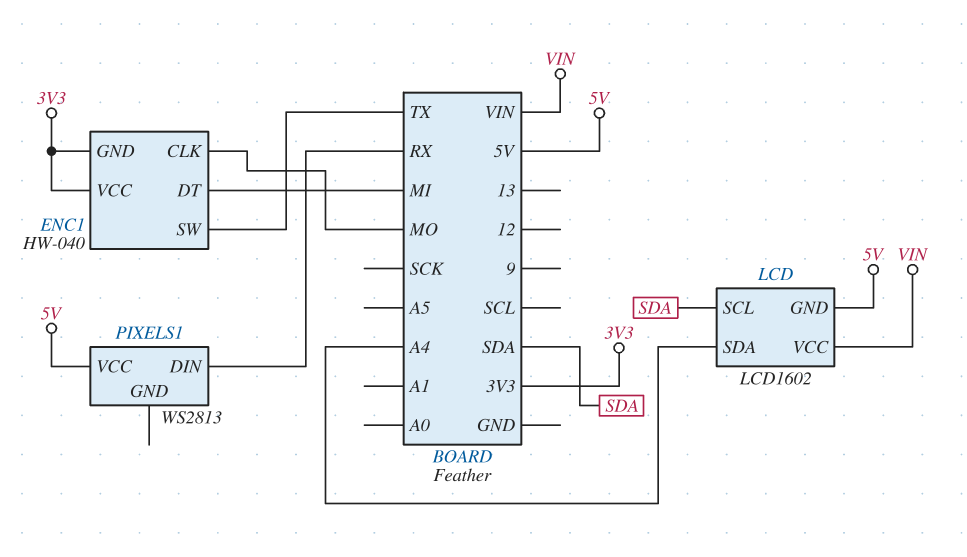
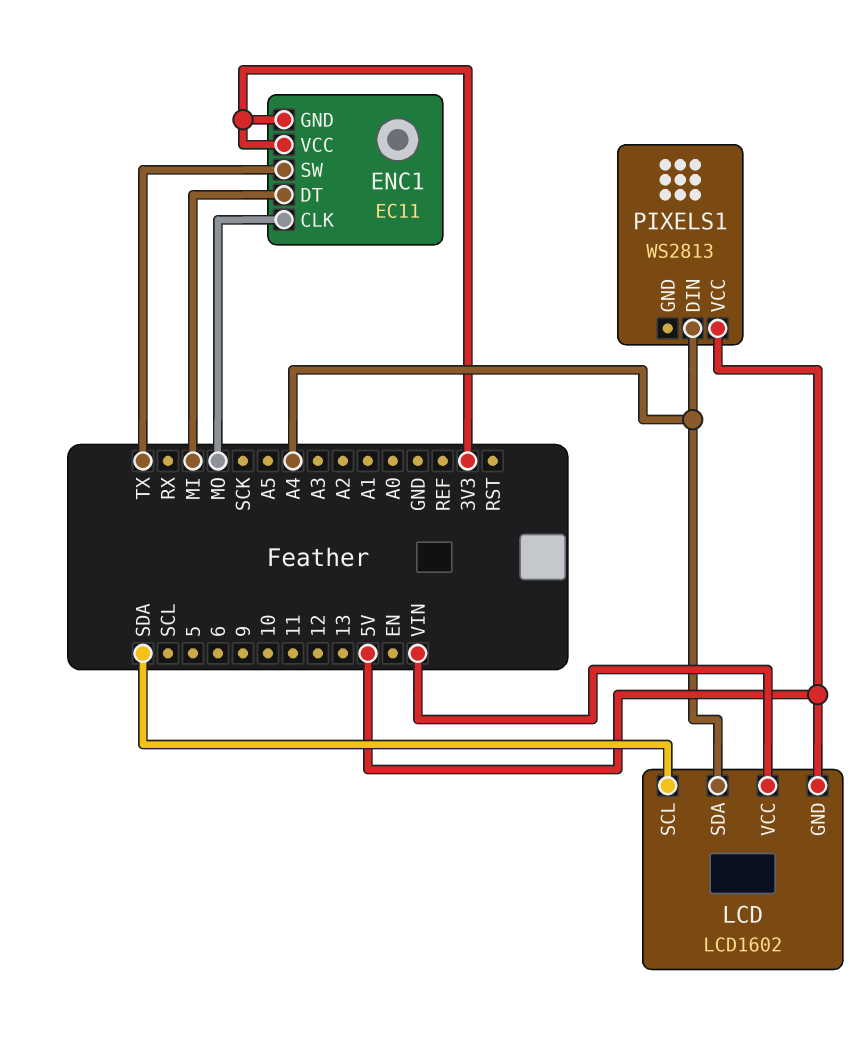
ENC1: HW-040 -> EC11
PIXELS1 pin DIN: RX -> A4

